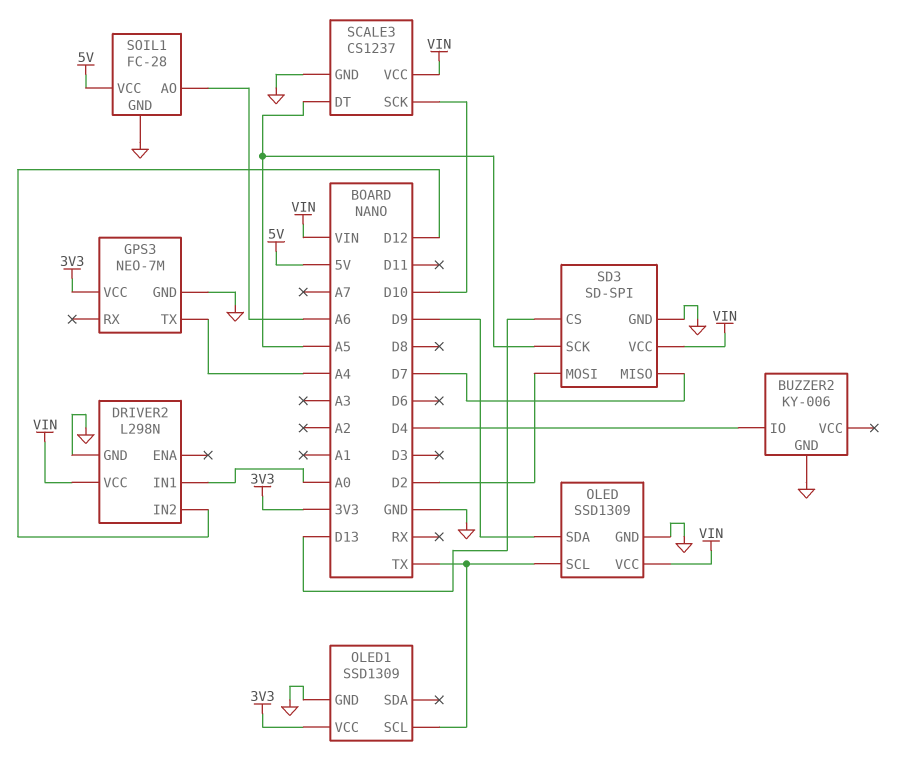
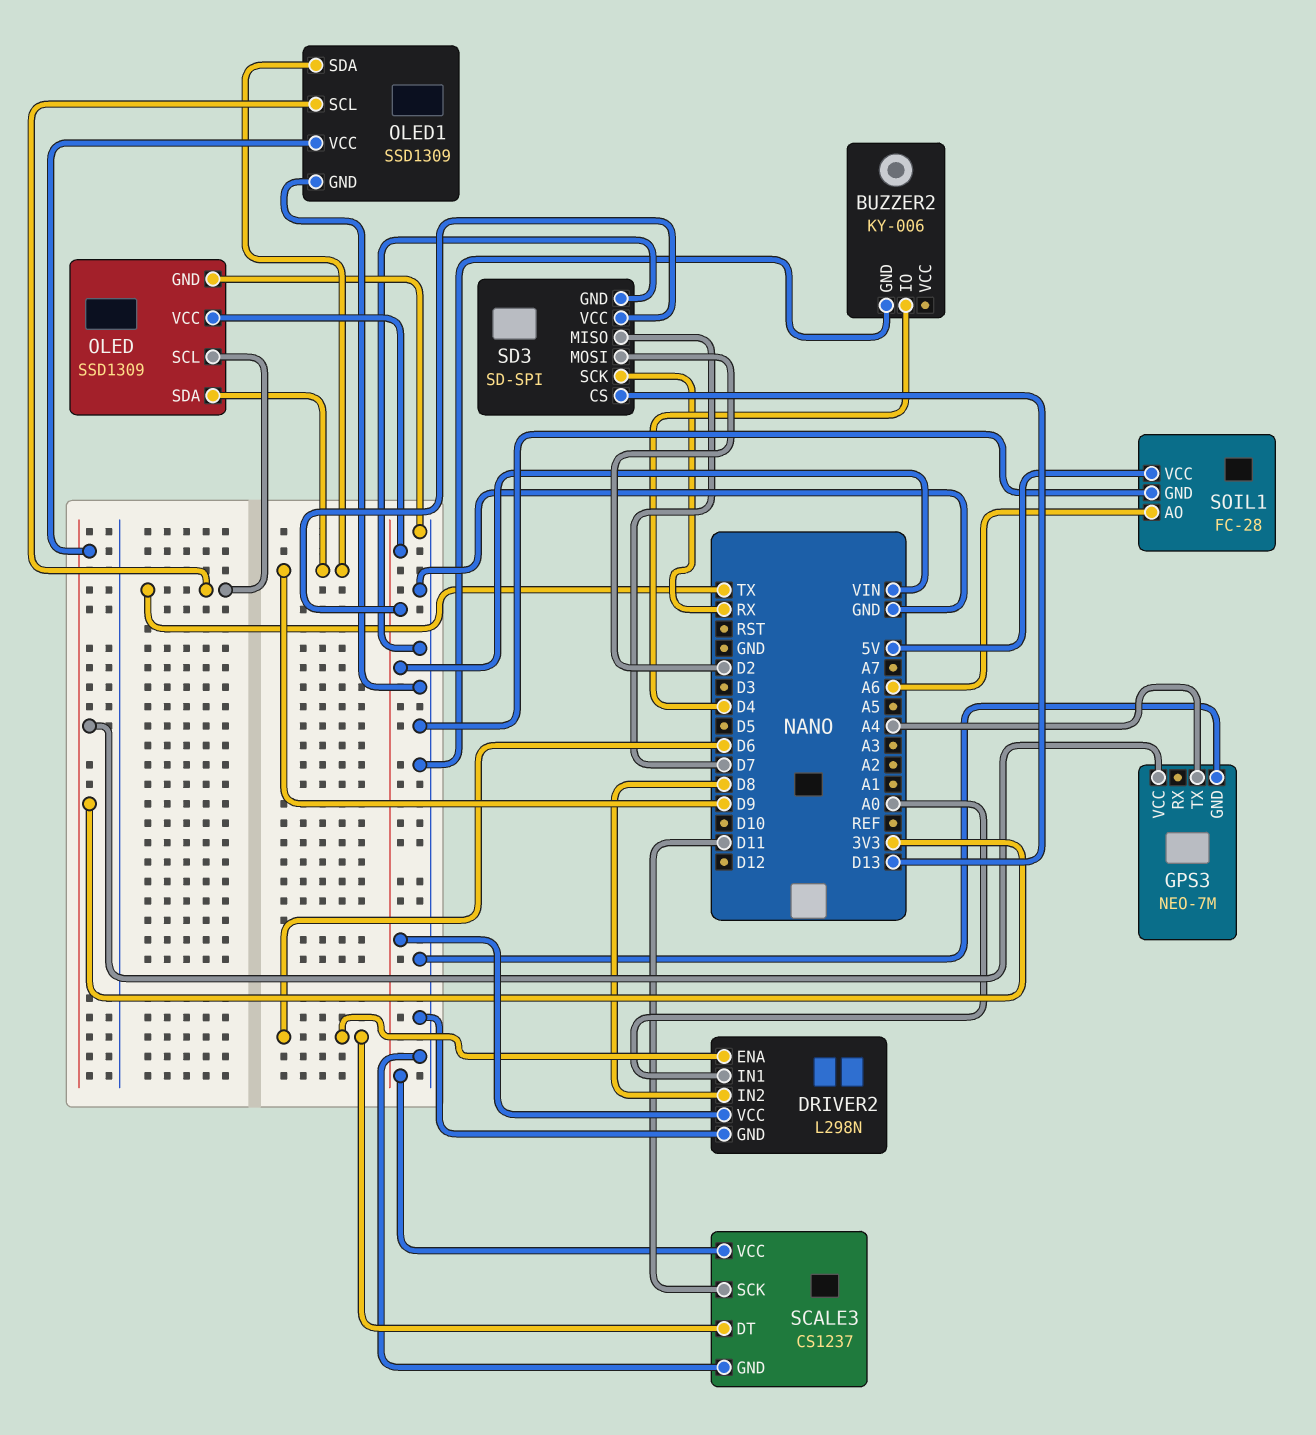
DRIVER2 pin ENA: none -> D6
DRIVER2 pin IN2: D12 -> D8
OLED1 pin SDA: none -> D9
SCALE3 pin DT: A5 -> D6
SCALE3 pin SCK: D10 -> D11
SD3 pin SCK: A5 -> RX

